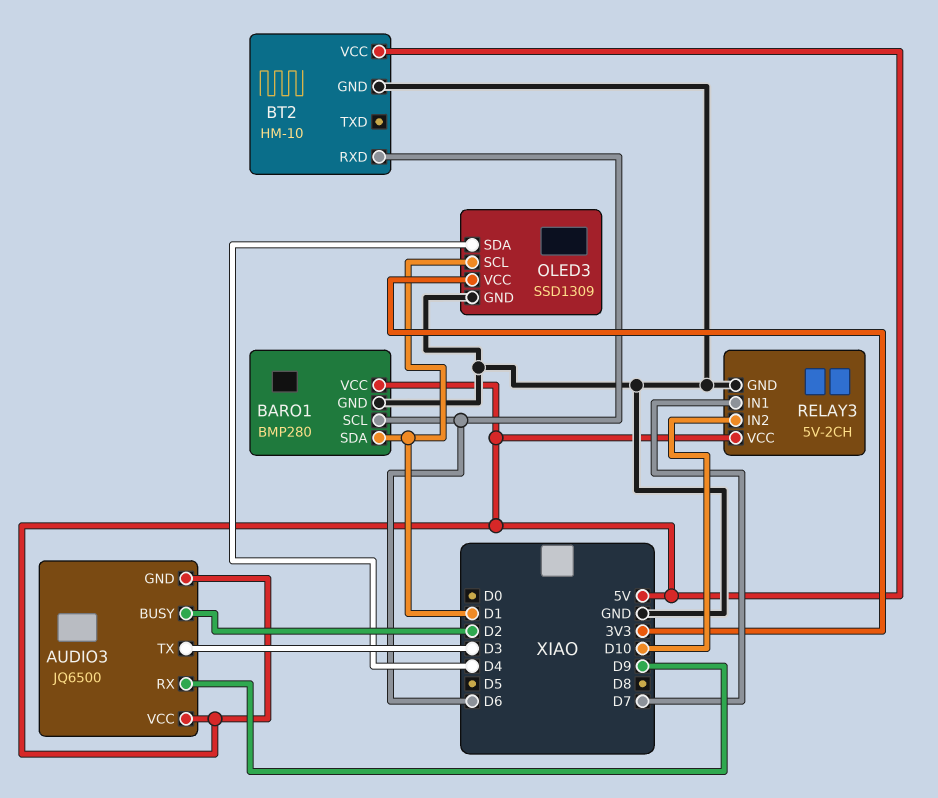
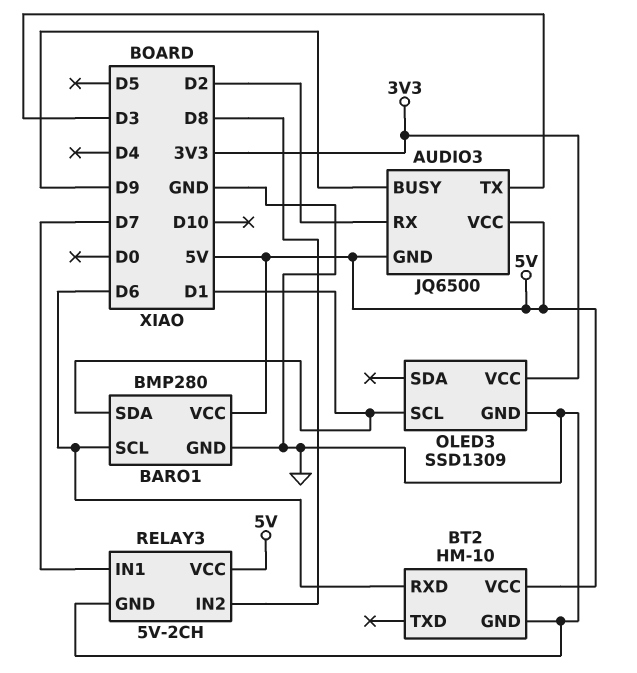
AUDIO3 pin BUSY: D2 -> D9
AUDIO3 pin RX: D9 -> D2
OLED3 pin SDA: D4 -> none
RELAY3 pin IN2: D10 -> D8

